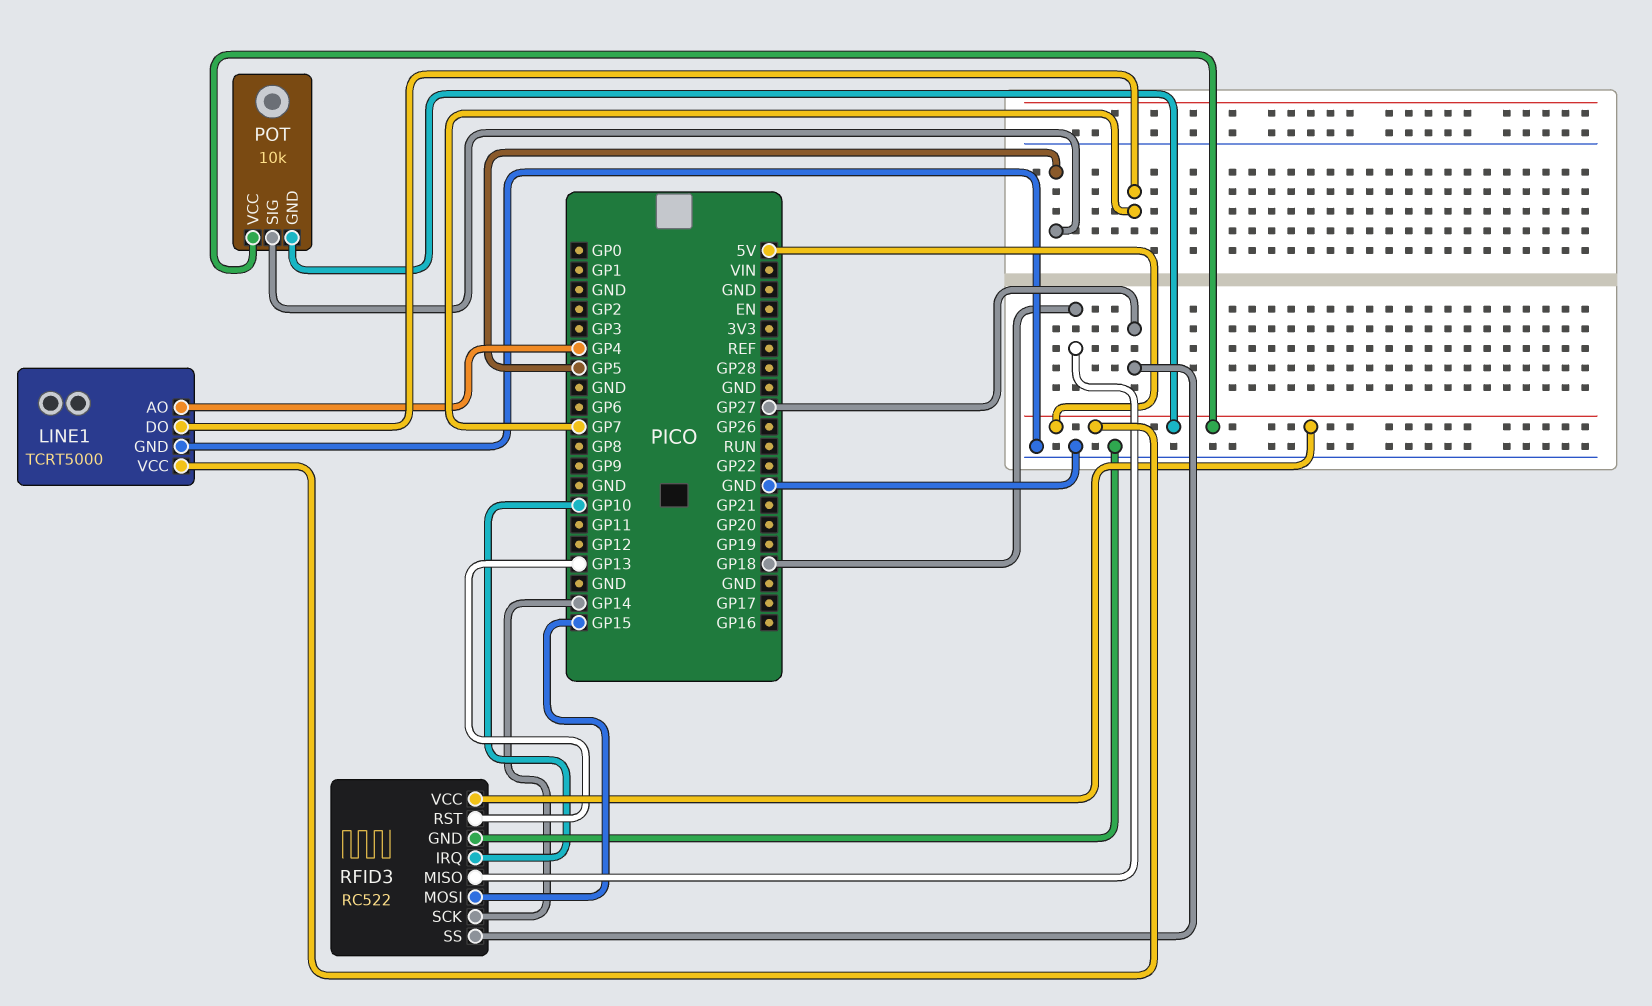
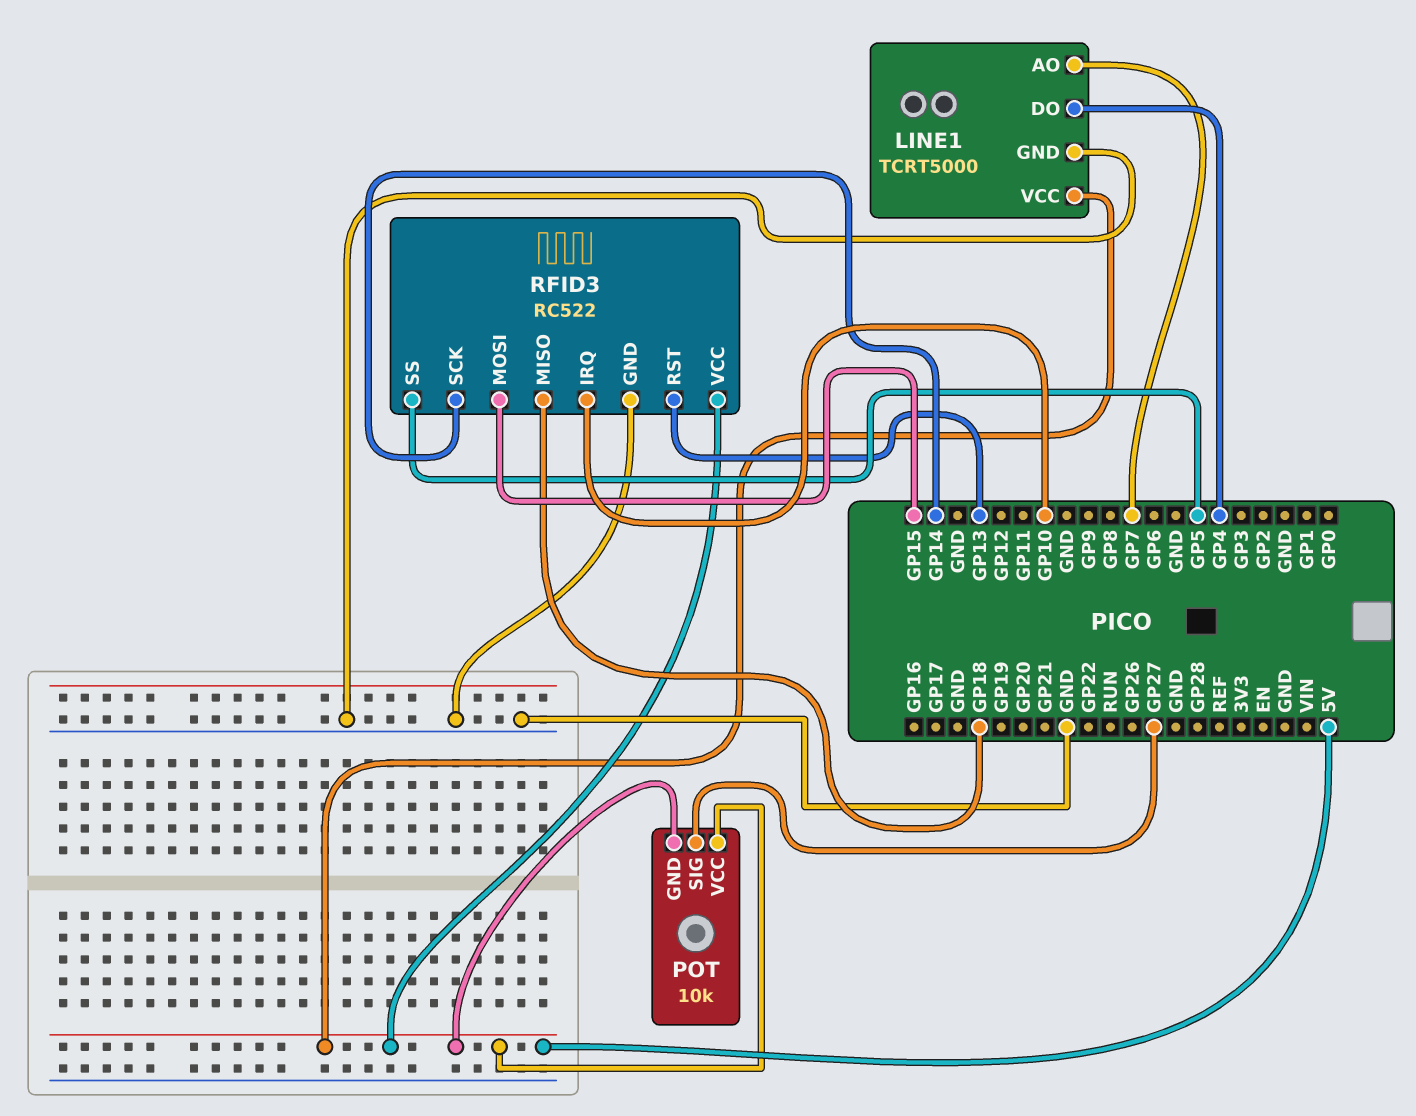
LINE1 pin AO: GP4 -> GP7
LINE1 pin DO: GP7 -> GP4
POT pin SIG: GP5 -> GP27
RFID3 pin SS: GP27 -> GP5

